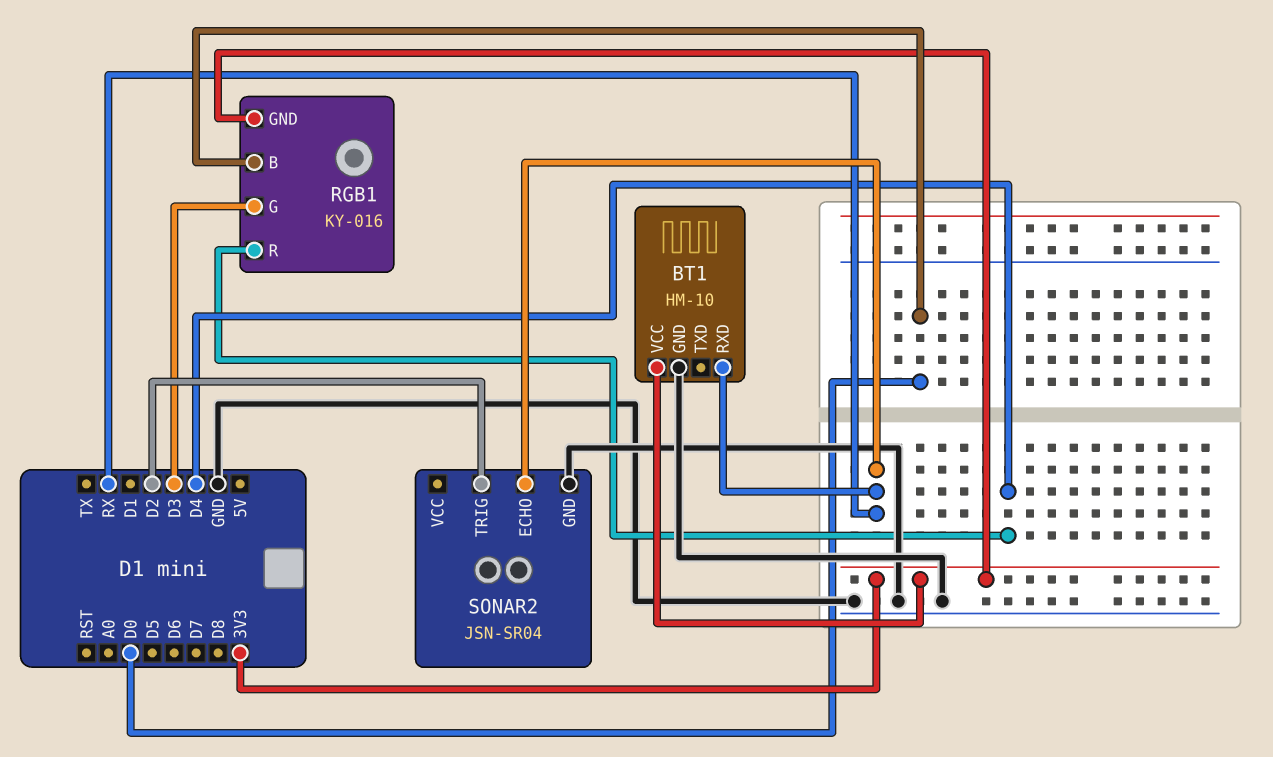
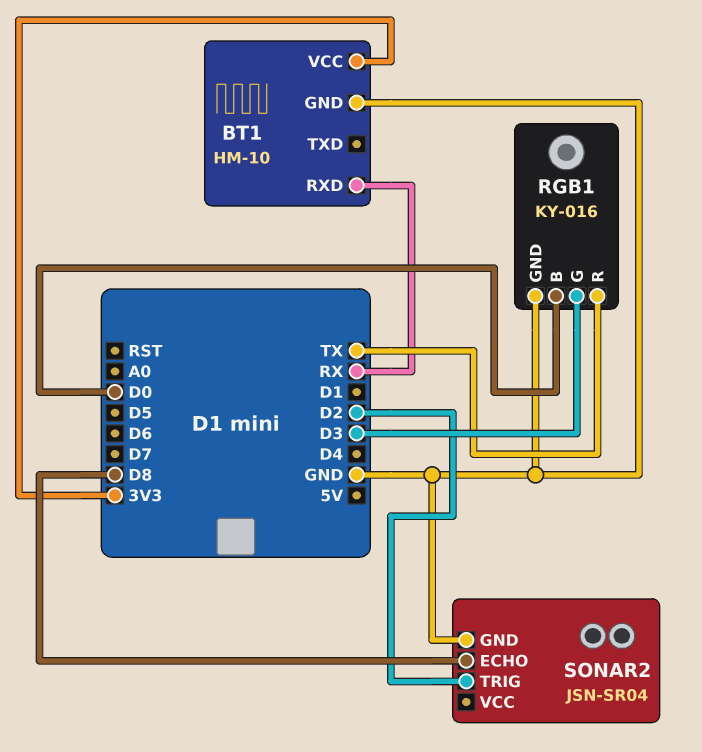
RGB1 pin GND: 3V3 -> GND
RGB1 pin R: D4 -> TX
SONAR2 pin ECHO: RX -> D8

